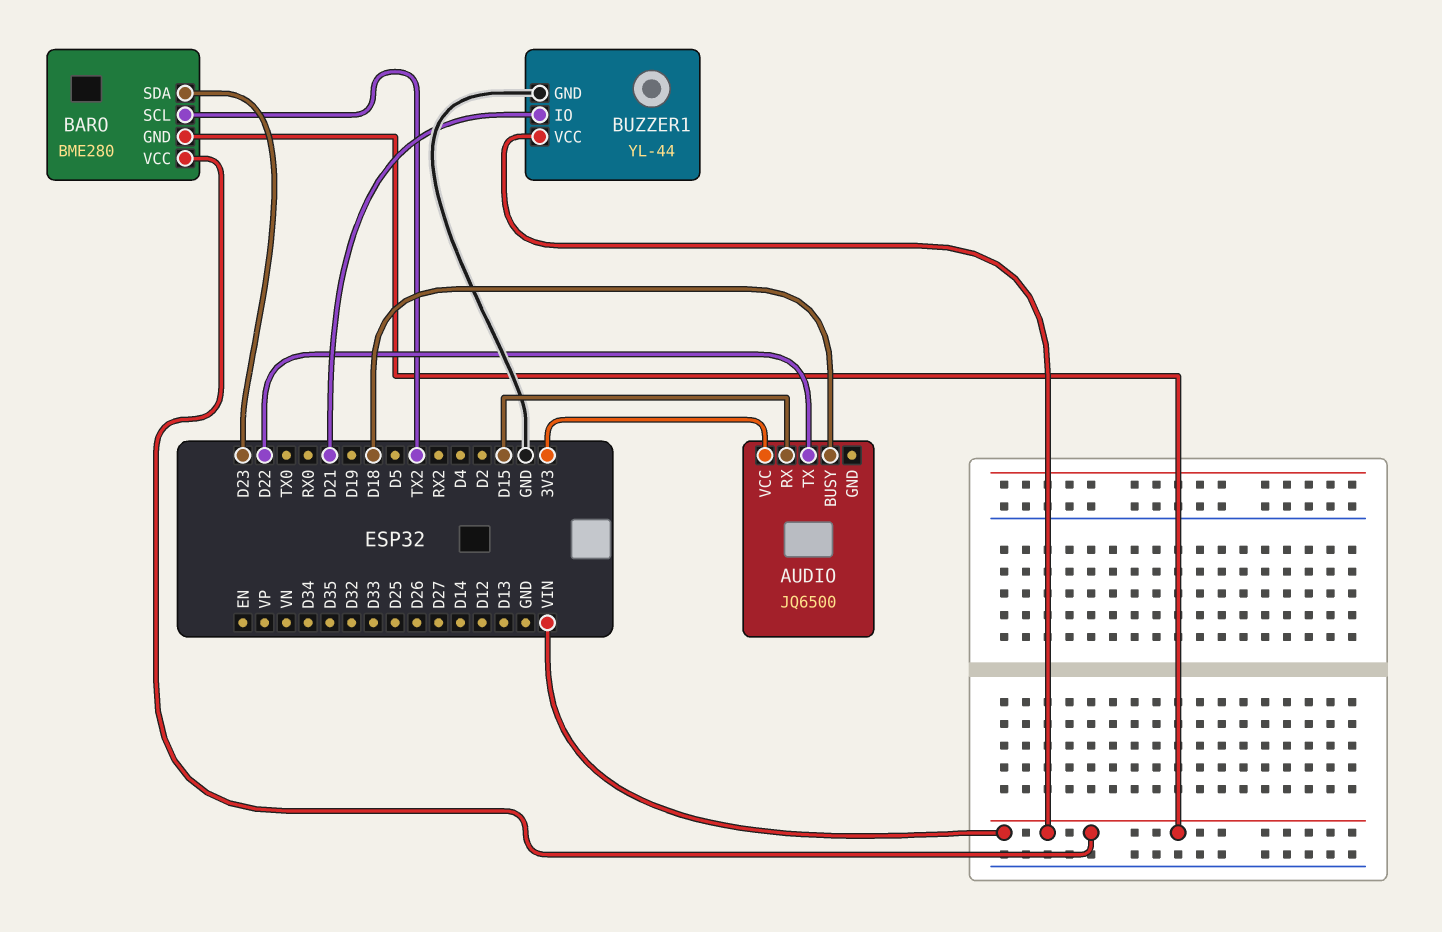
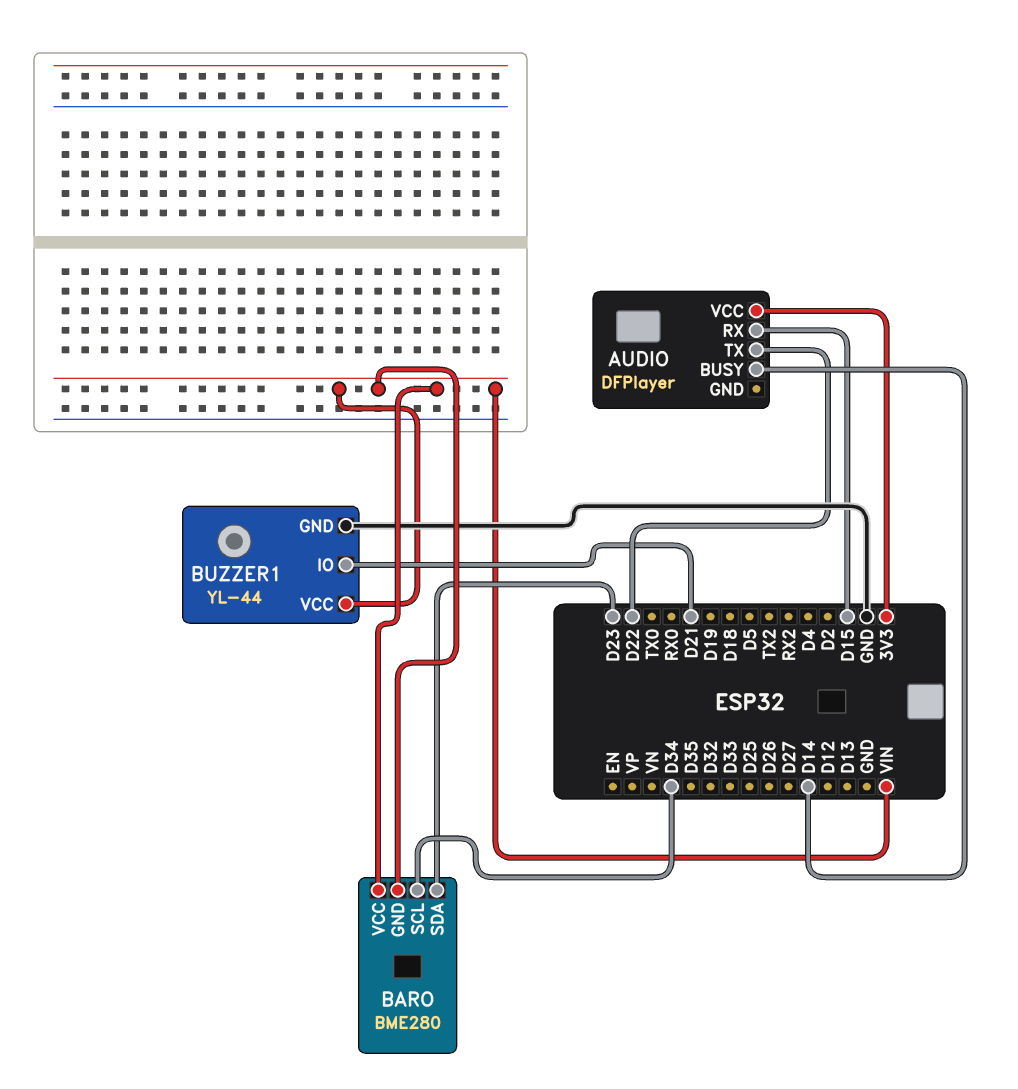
AUDIO: JQ6500 -> DFPlayer
AUDIO pin BUSY: D18 -> D14
BARO pin SCL: TX2 -> D34

